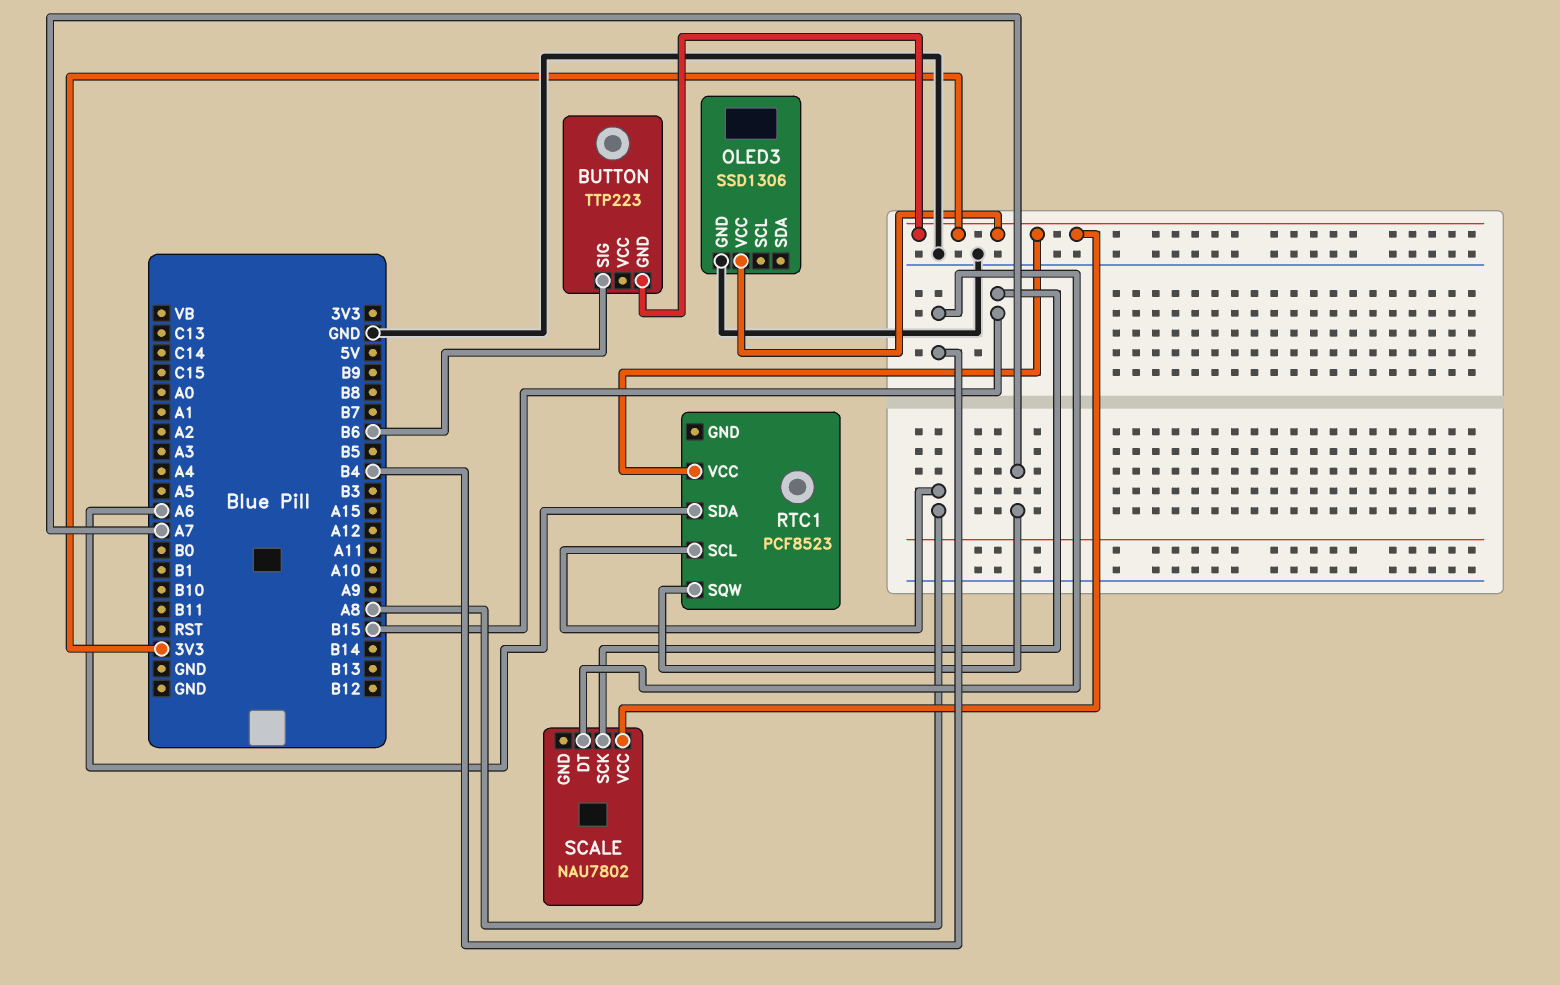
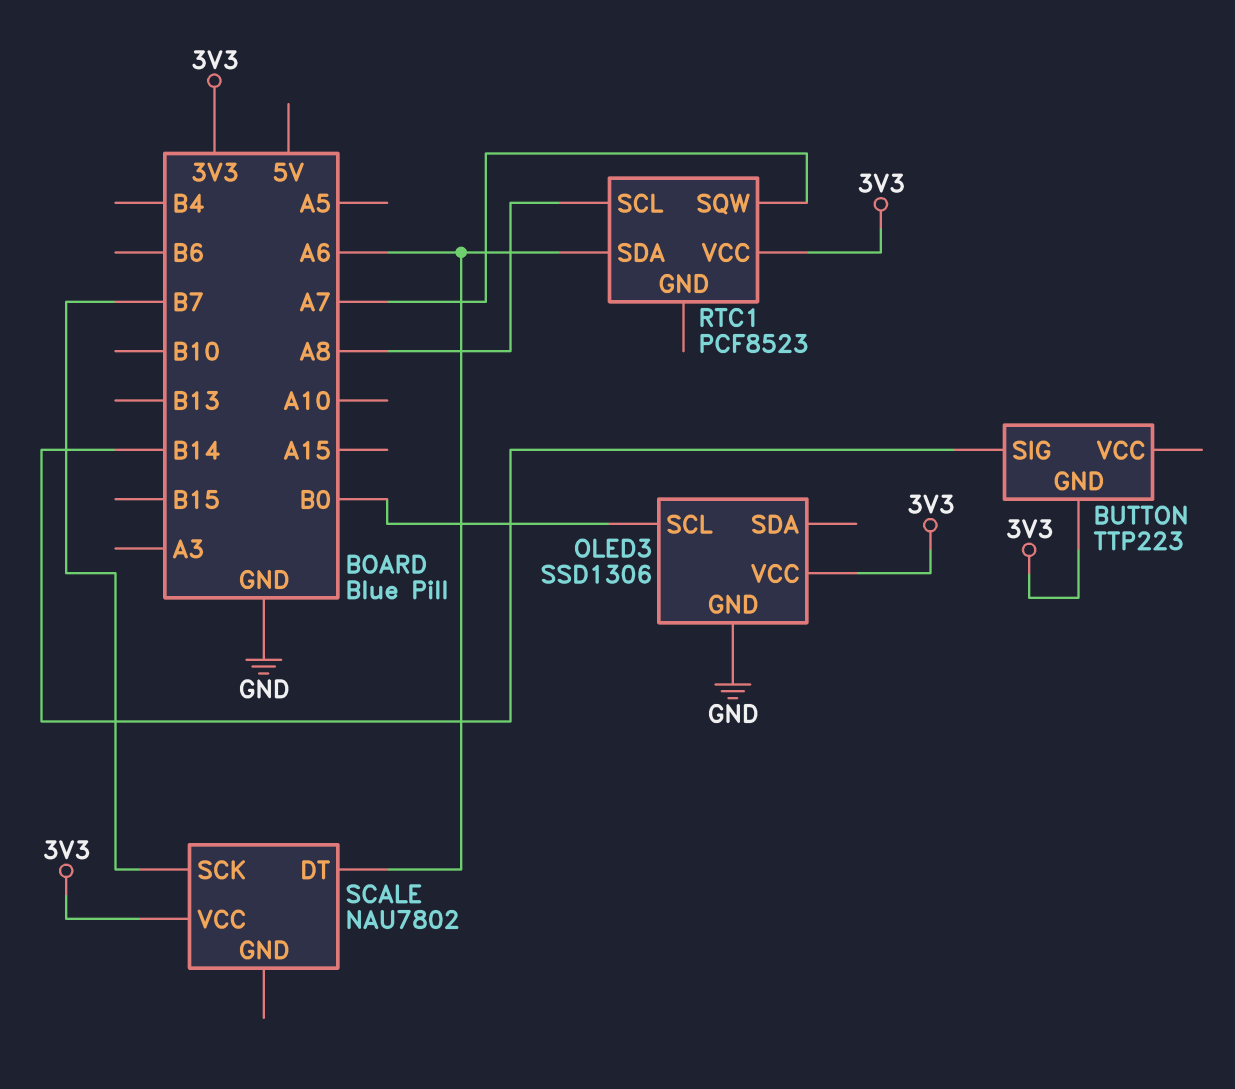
BUTTON pin SIG: B6 -> B14
OLED3 pin SCL: none -> B0
SCALE pin DT: B4 -> A6
SCALE pin SCK: B15 -> B7

